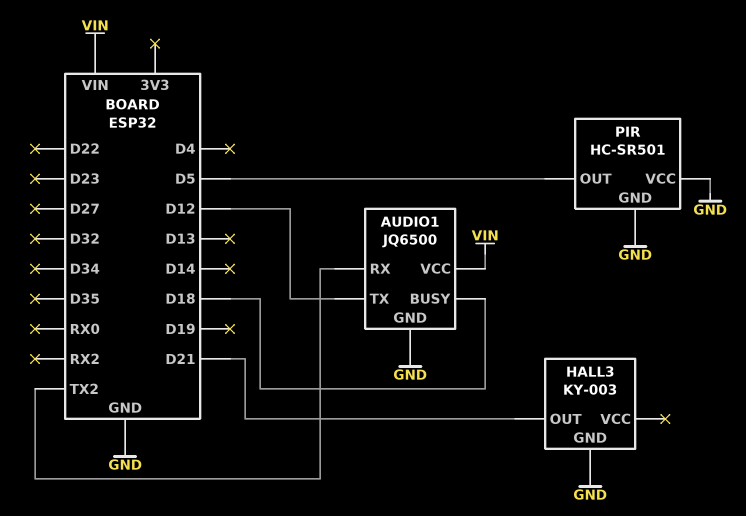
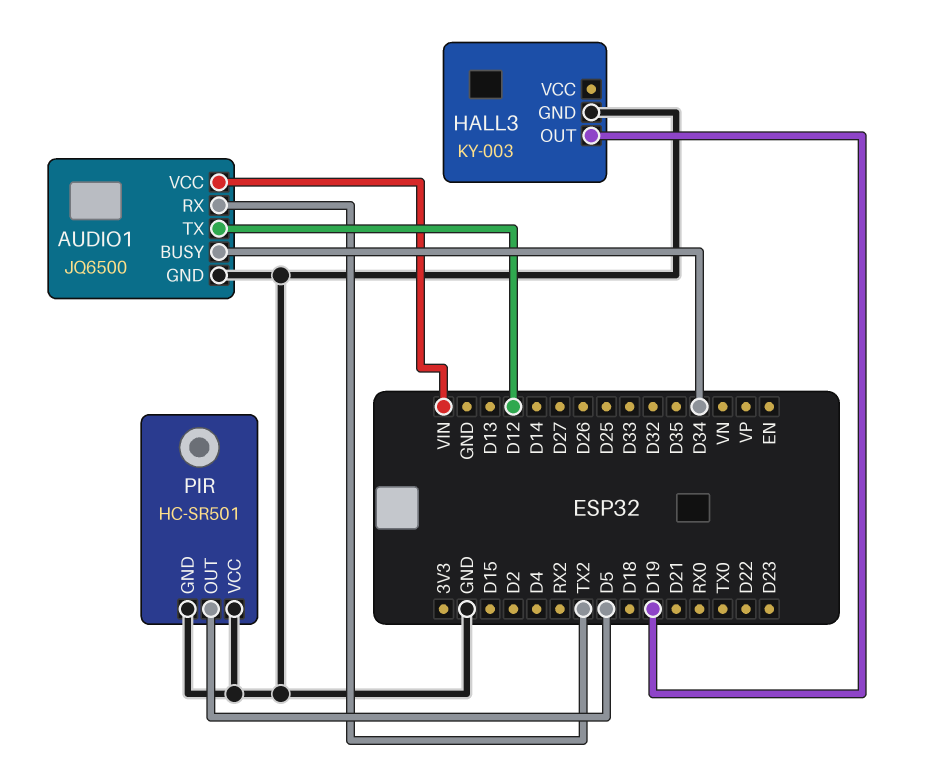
AUDIO1 pin BUSY: D18 -> D34
HALL3 pin OUT: D21 -> D19

